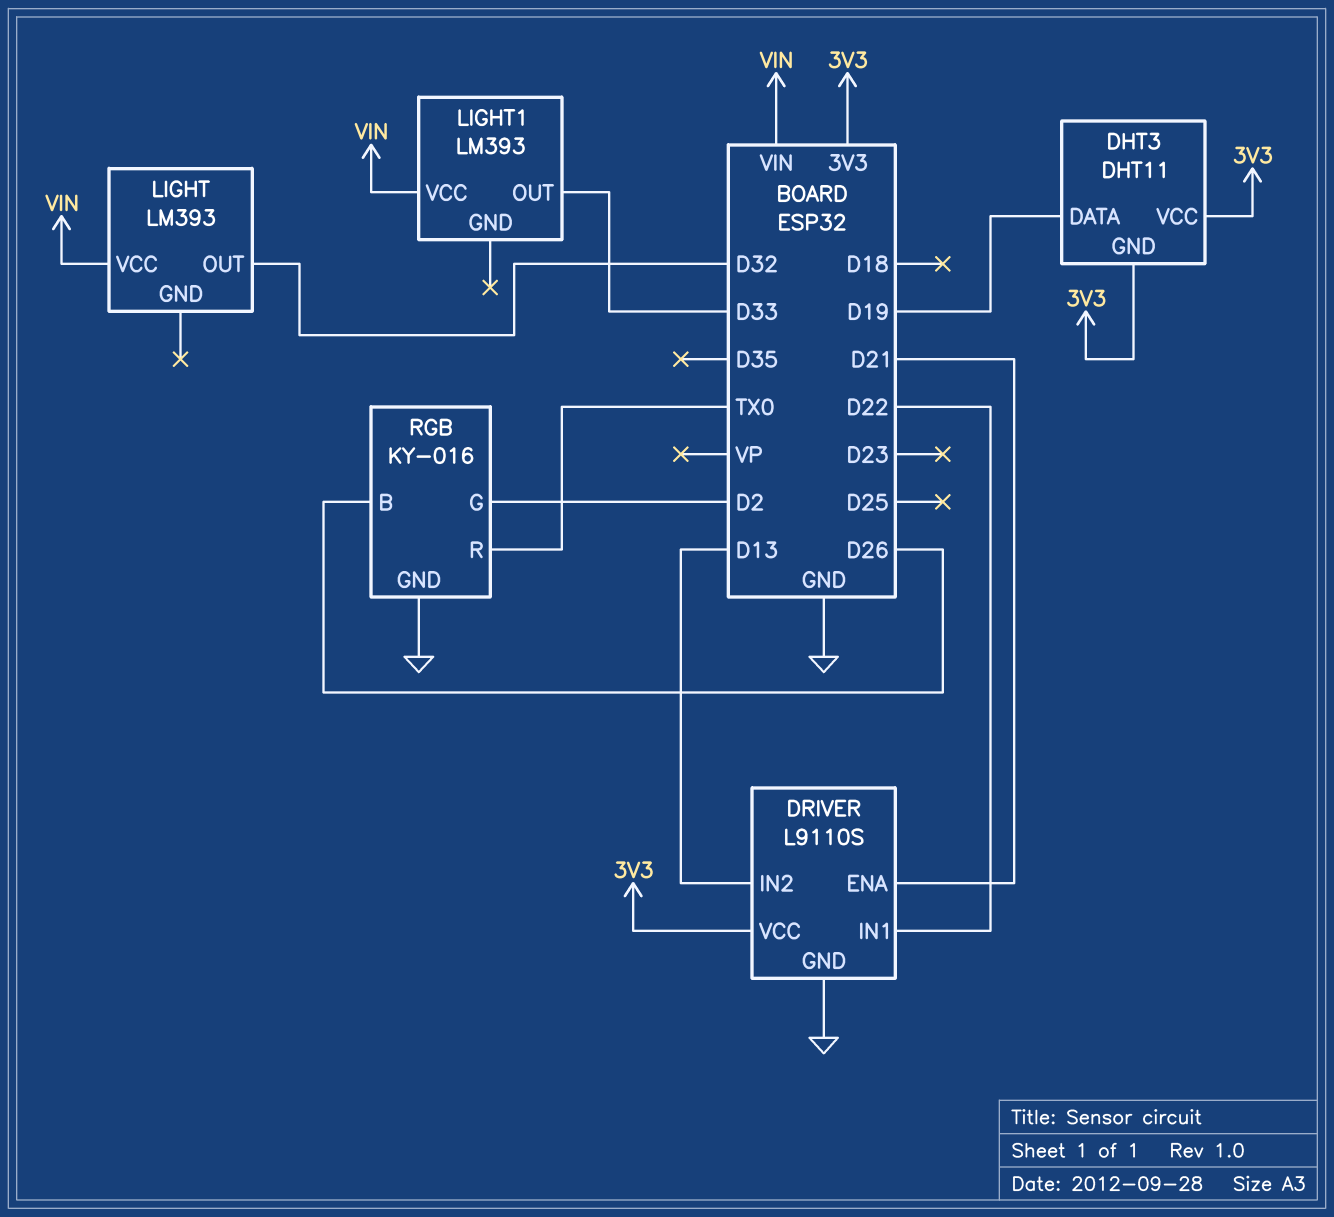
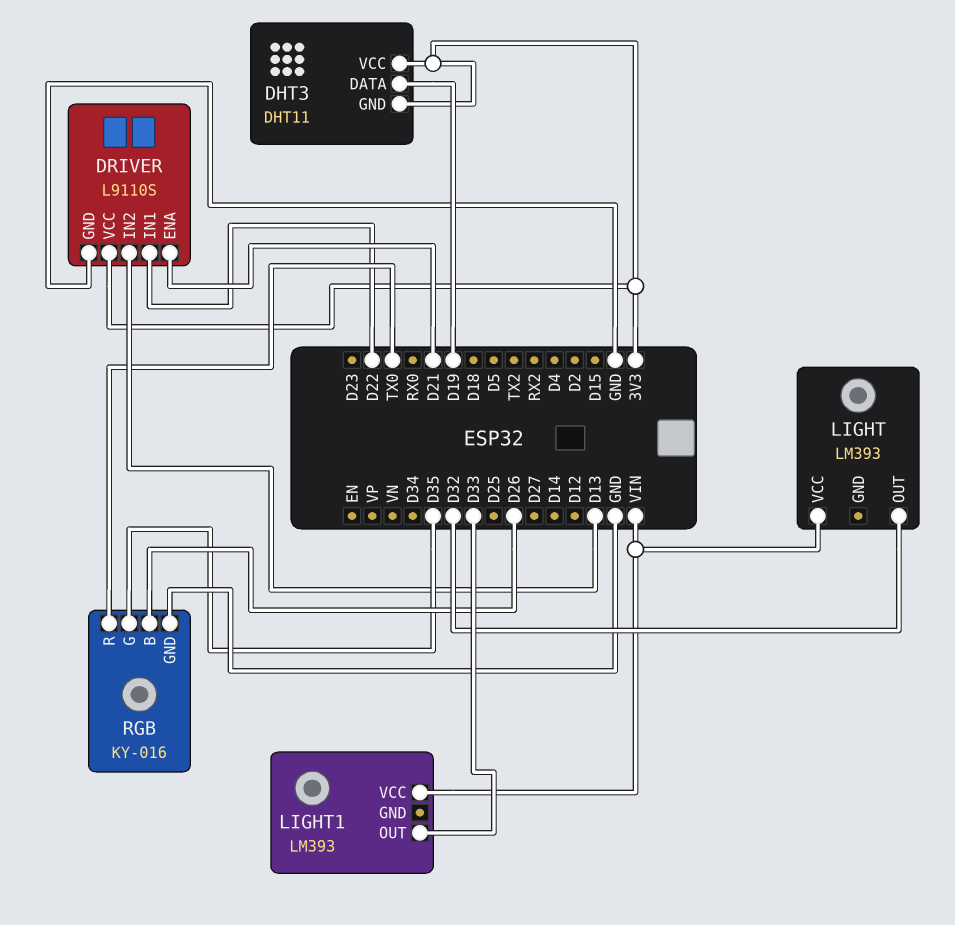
RGB pin G: D2 -> D35

